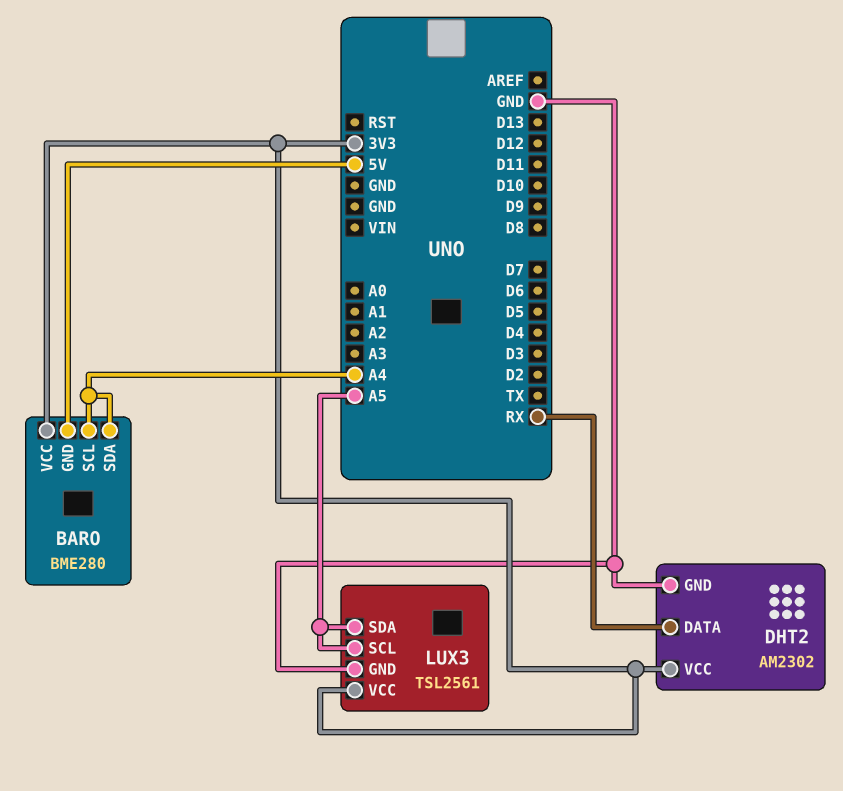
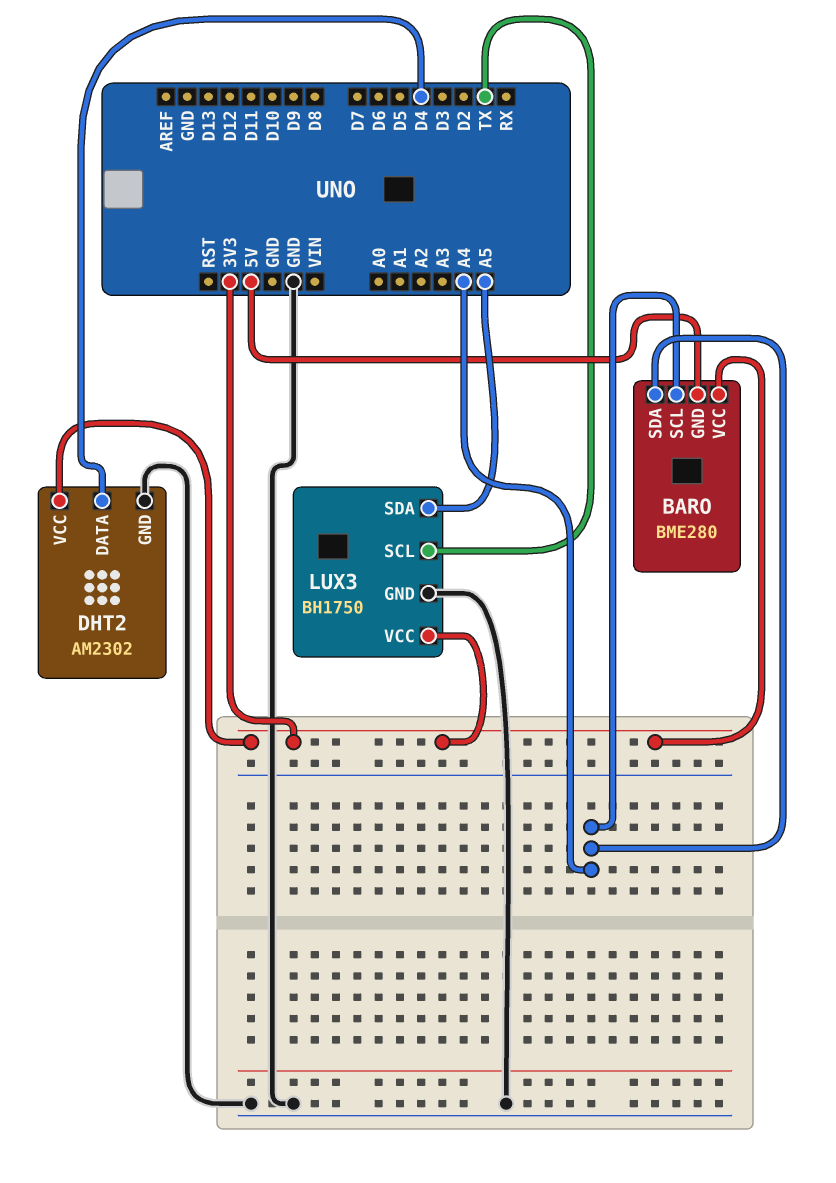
DHT2 pin DATA: RX -> D4
LUX3: TSL2561 -> BH1750
LUX3 pin SCL: A5 -> TX

